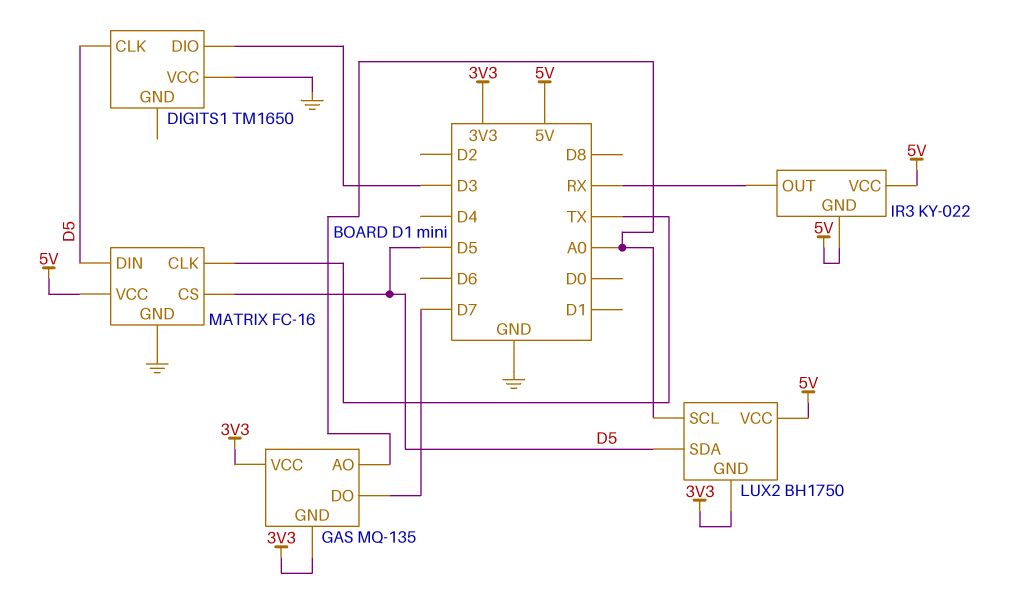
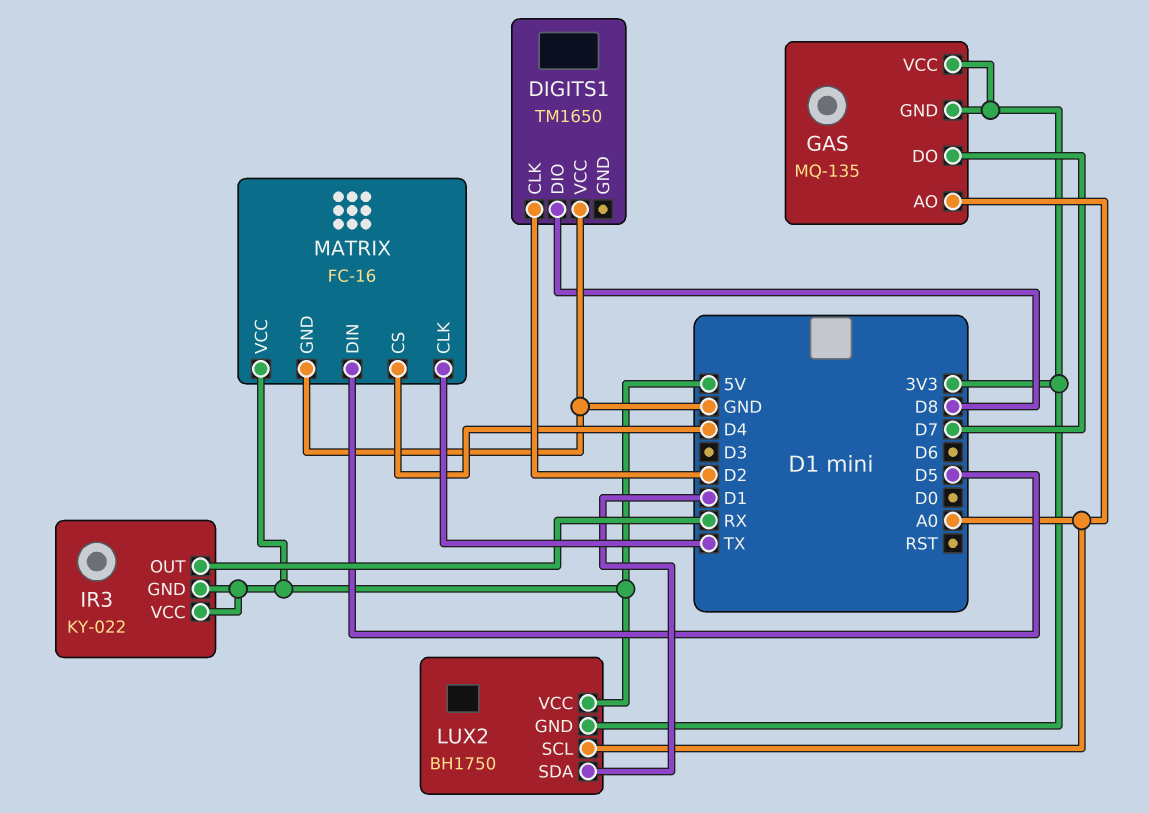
DIGITS1 pin CLK: D5 -> D2
DIGITS1 pin DIO: D3 -> D8
LUX2 pin SDA: D5 -> D1
MATRIX pin CS: D5 -> D4

